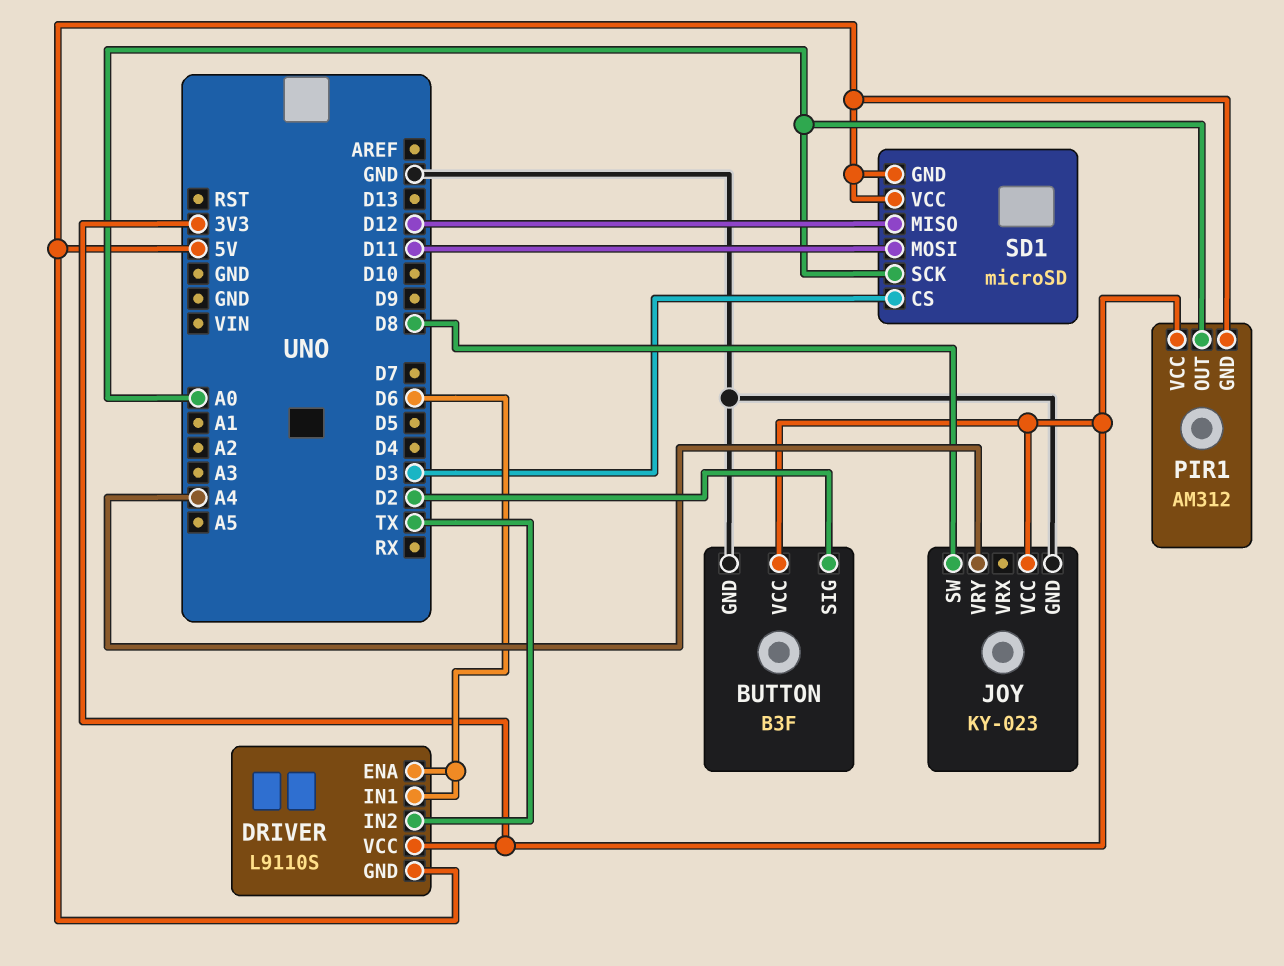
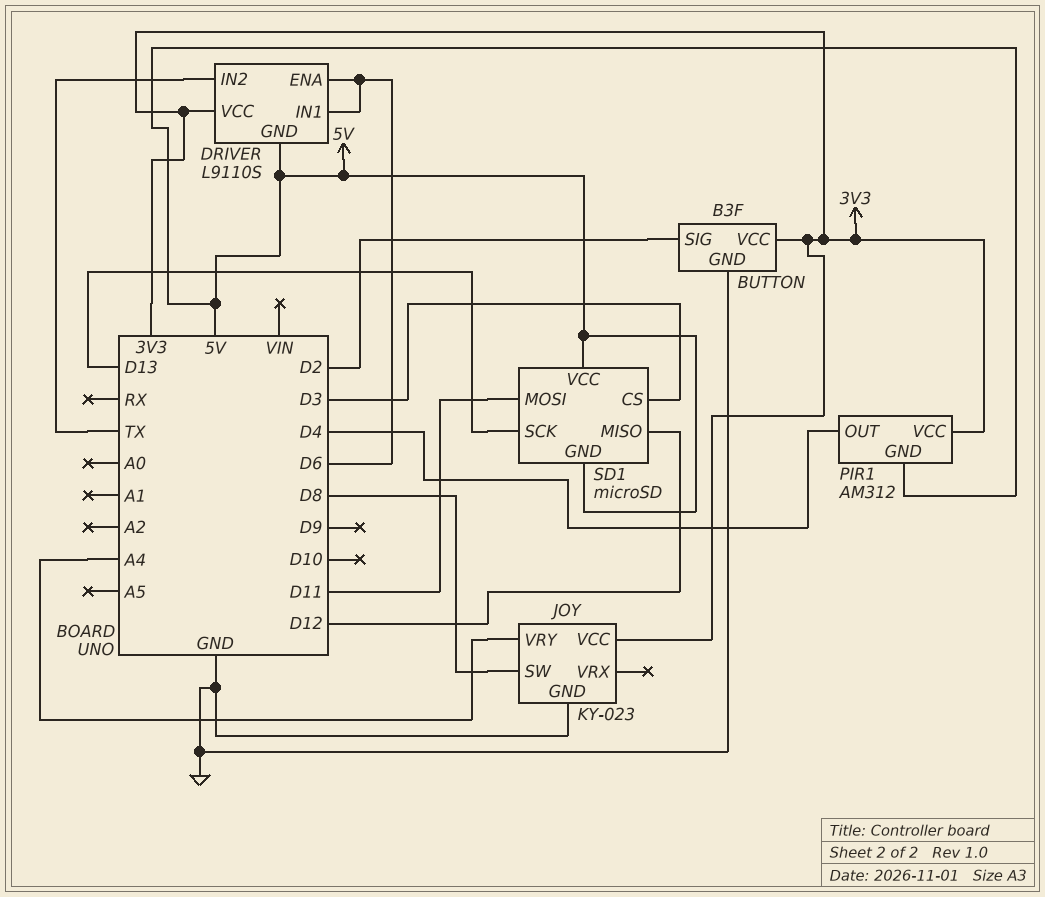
PIR1 pin OUT: A0 -> D4
SD1 pin SCK: A0 -> D13

